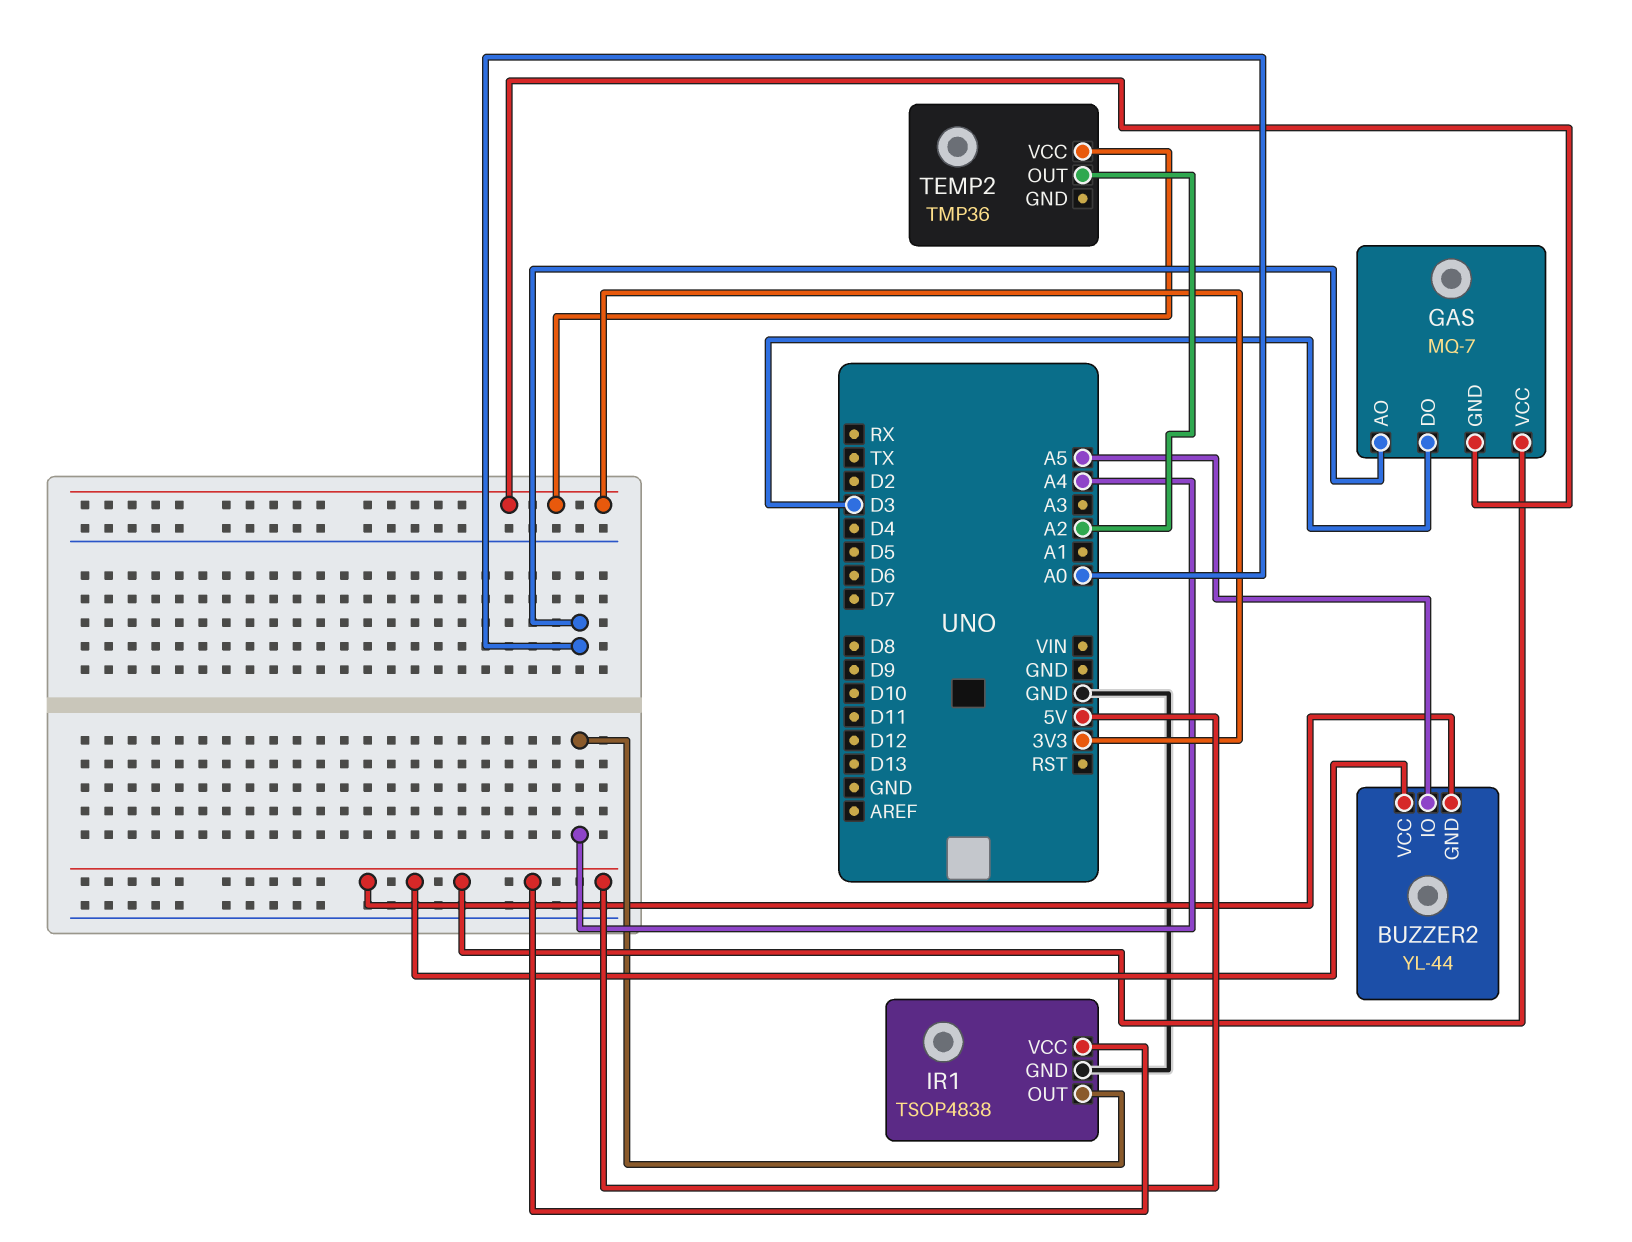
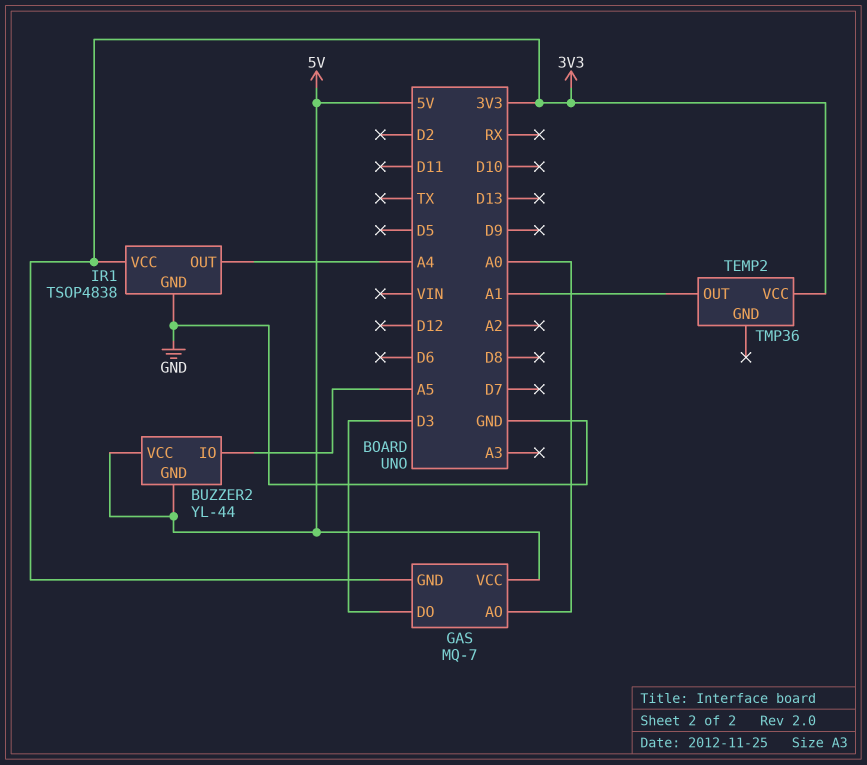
IR1 pin VCC: 5V -> 3V3
TEMP2 pin OUT: A2 -> A1

